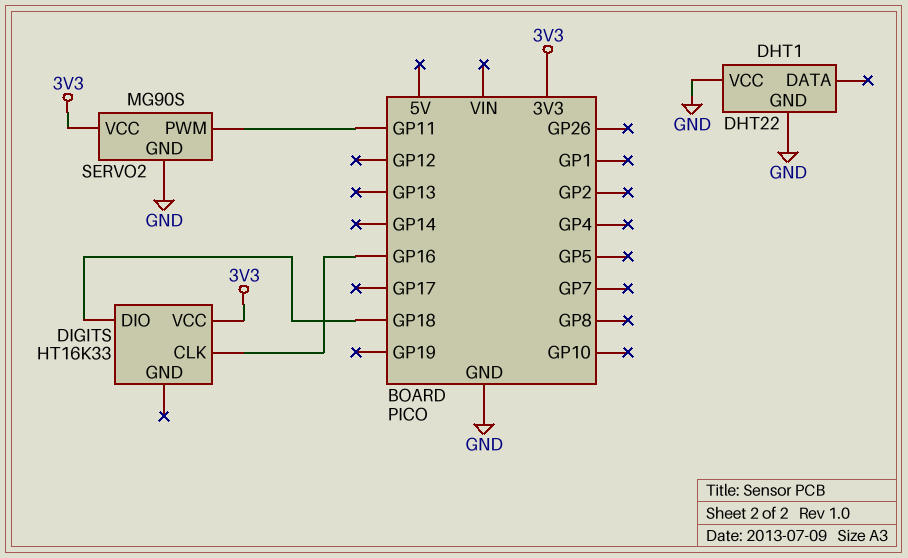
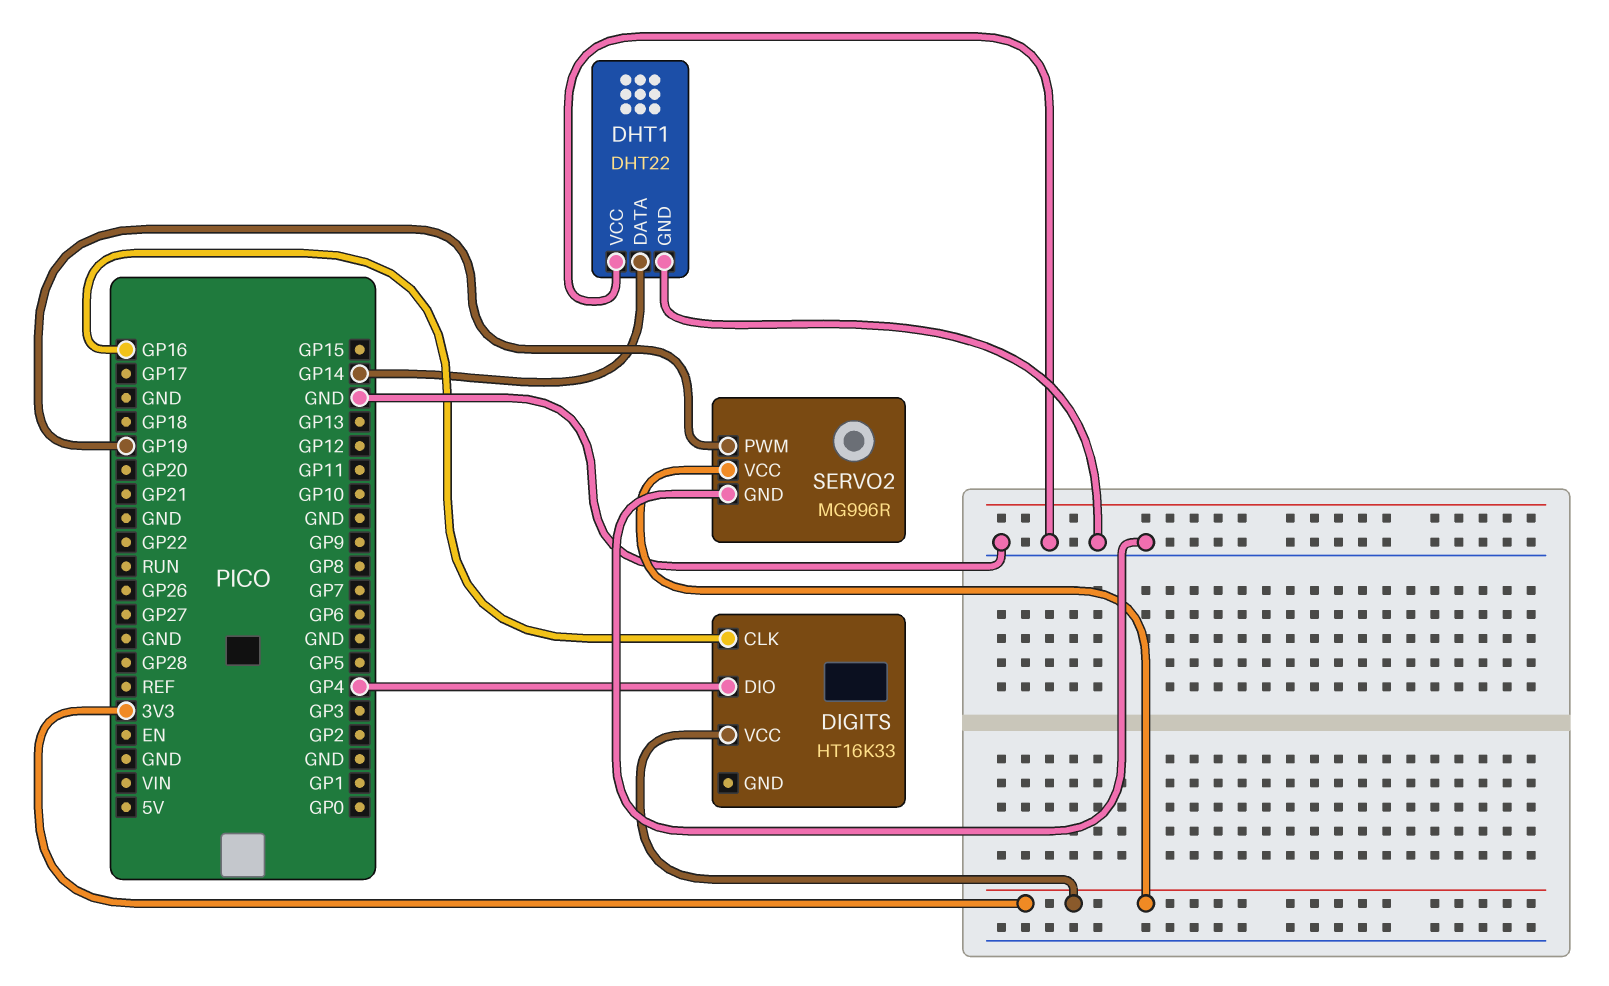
DHT1 pin DATA: none -> GP14
DIGITS pin DIO: GP18 -> GP4
SERVO2: MG90S -> MG996R
SERVO2 pin PWM: GP11 -> GP19

